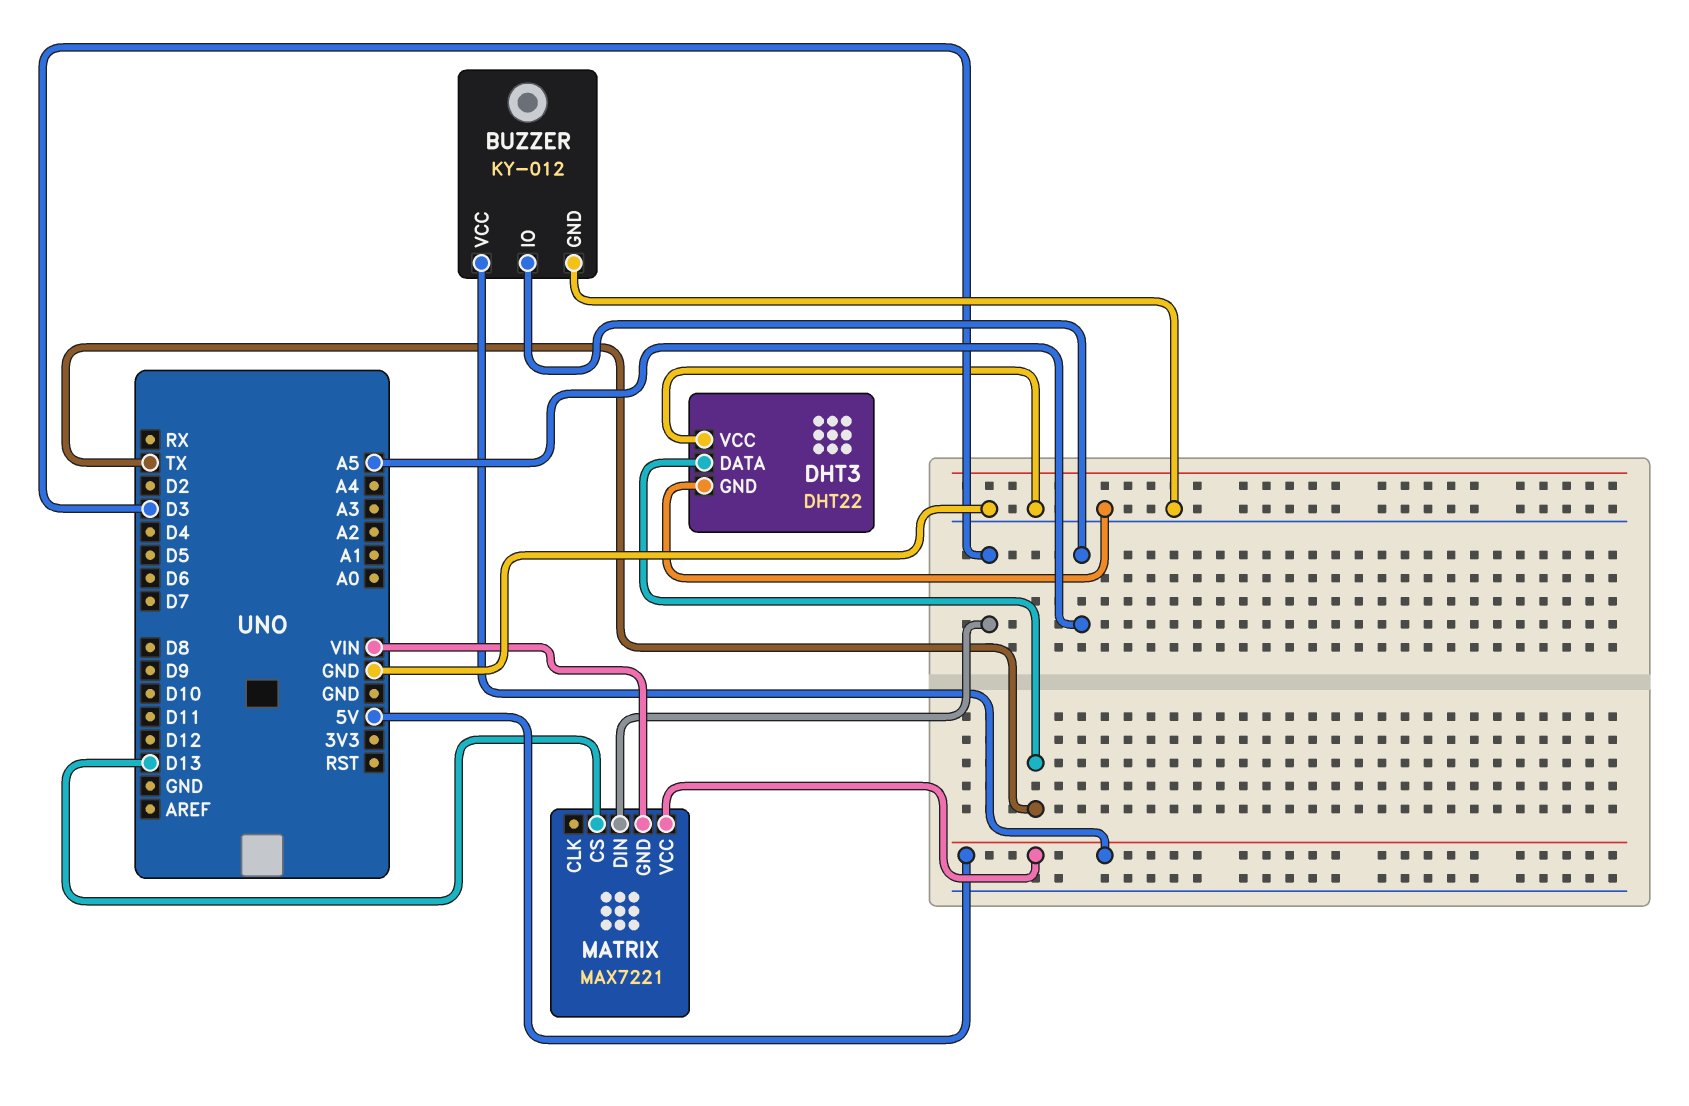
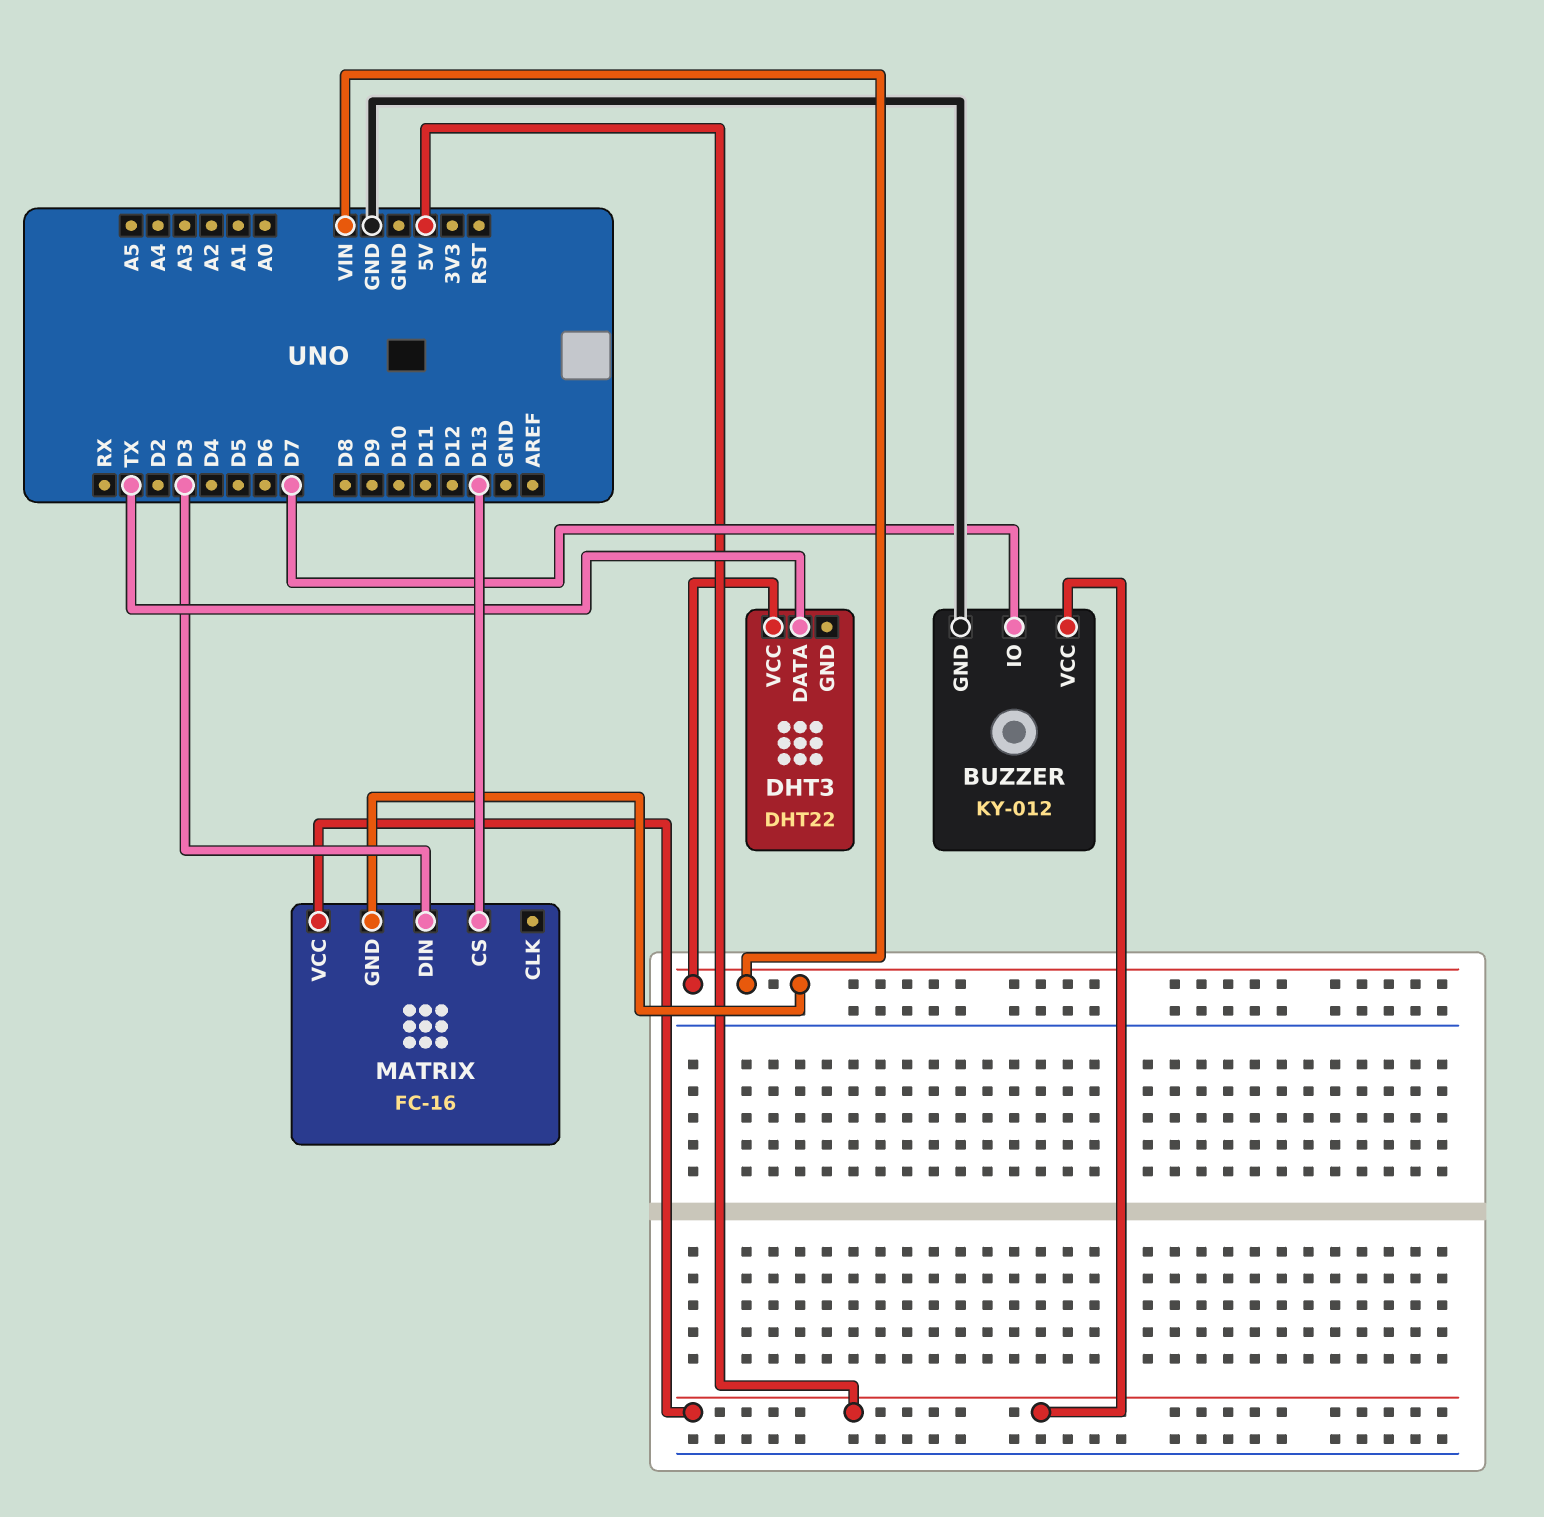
BUZZER pin IO: A5 -> D7
DHT3 pin GND: GND -> none
DHT3 pin VCC: GND -> VIN
MATRIX: MAX7221 -> FC-16

